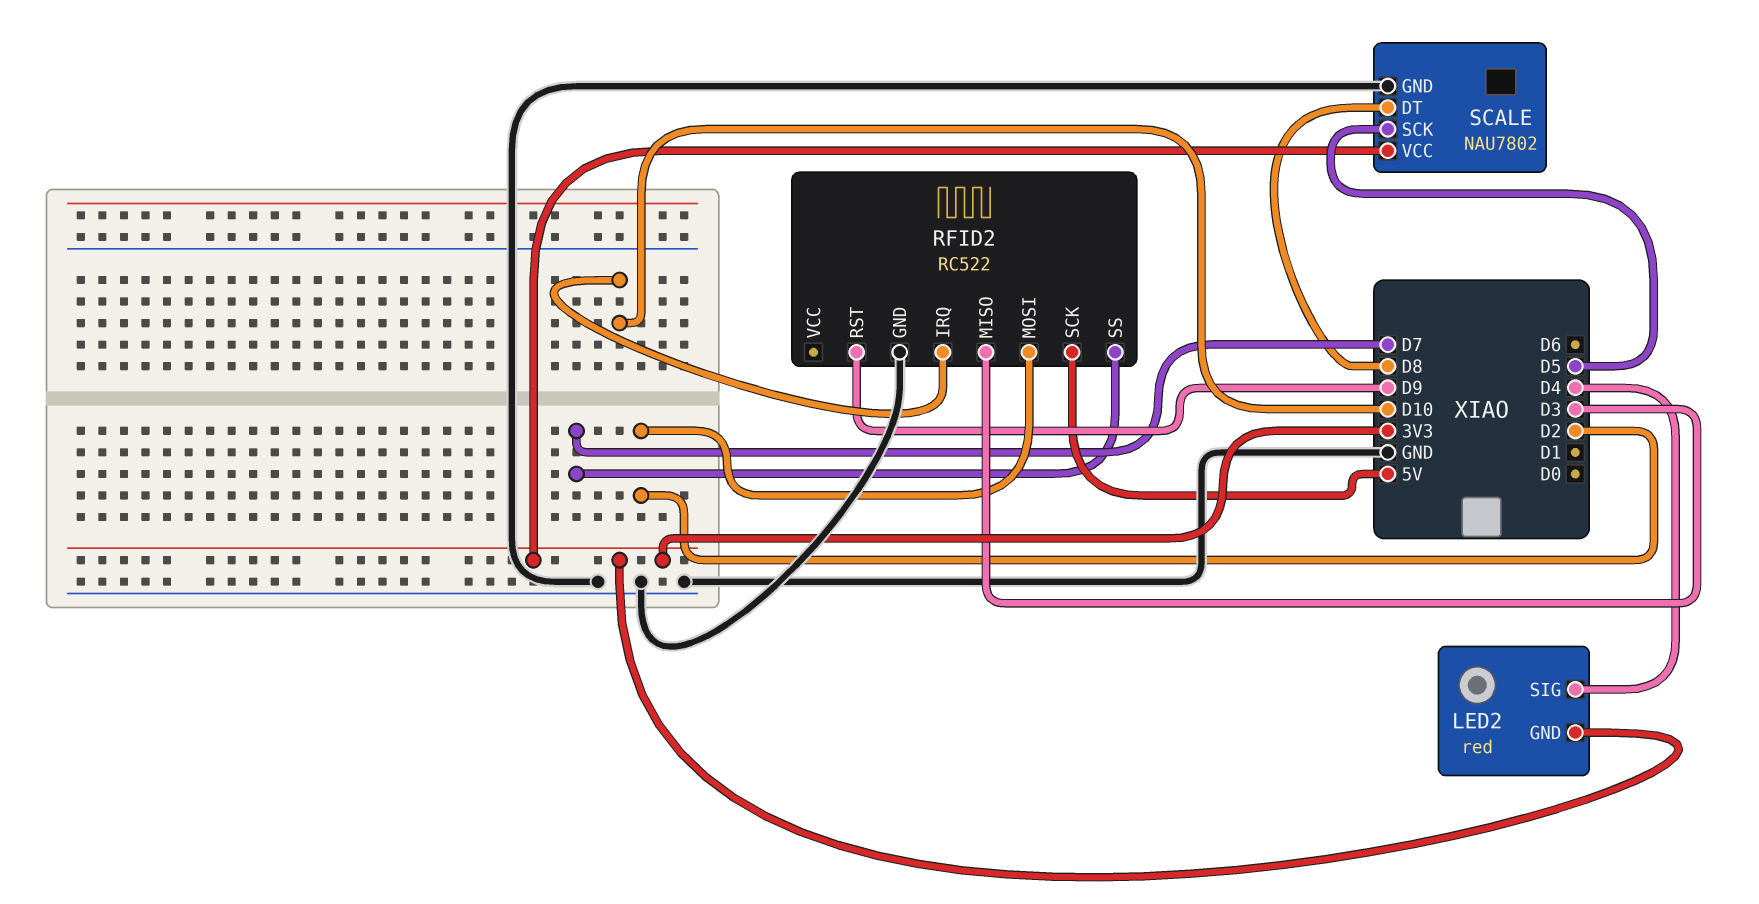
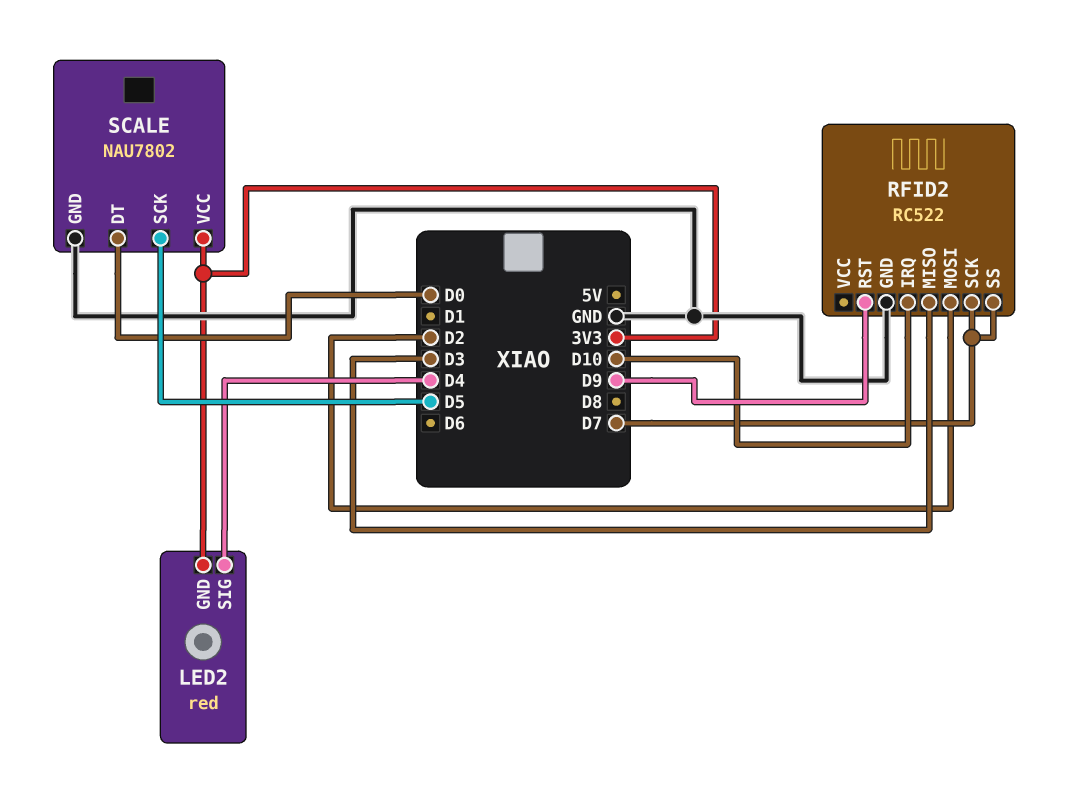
RFID2 pin SCK: 5V -> D7
SCALE pin DT: D8 -> D0

